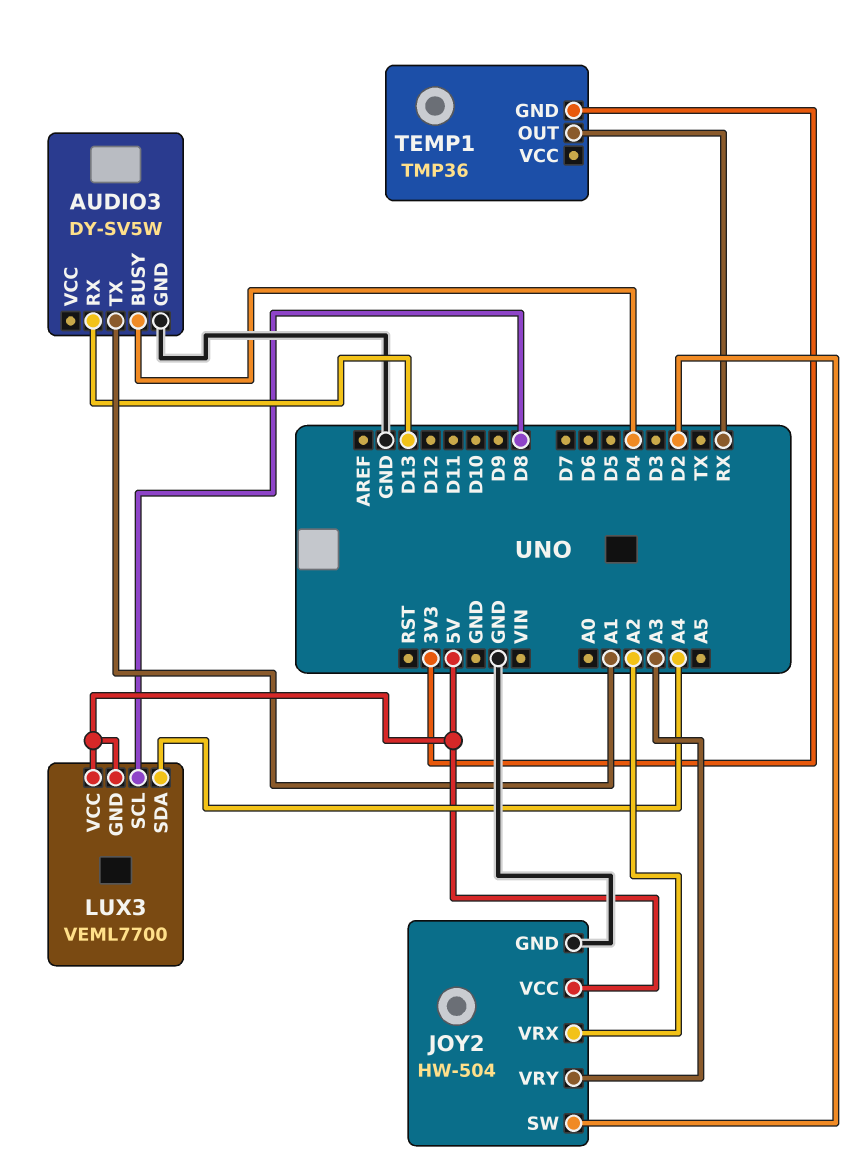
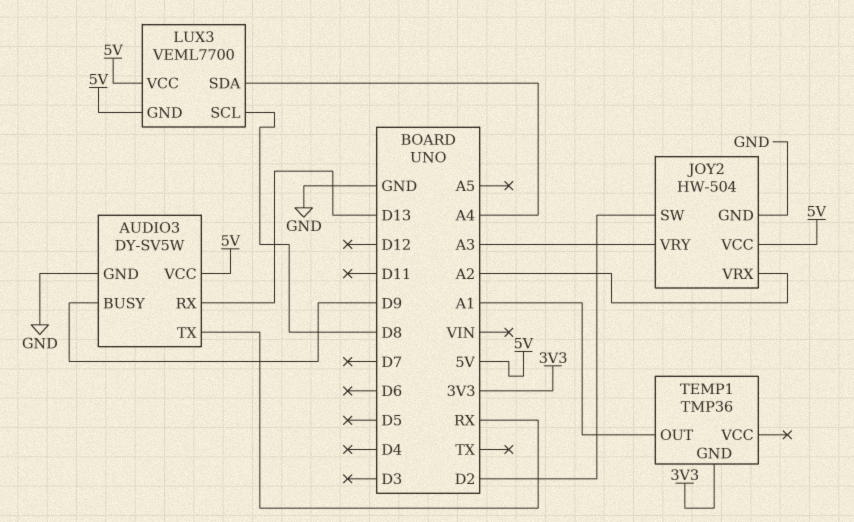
AUDIO3 pin BUSY: D4 -> D9
AUDIO3 pin TX: A1 -> RX
AUDIO3 pin VCC: none -> 5V
TEMP1 pin OUT: RX -> A1

